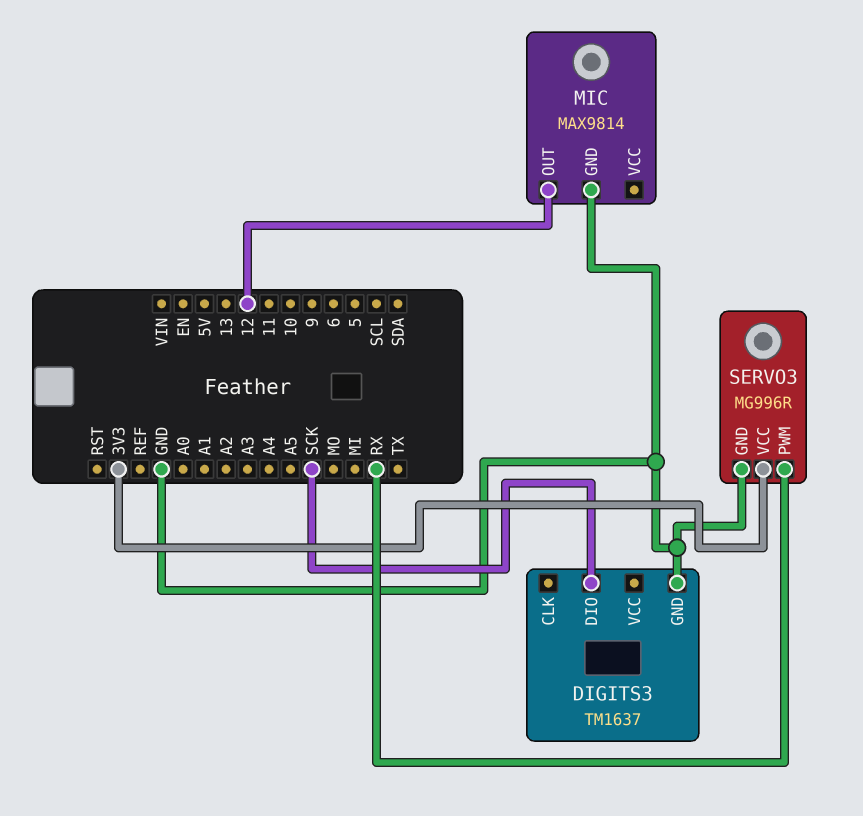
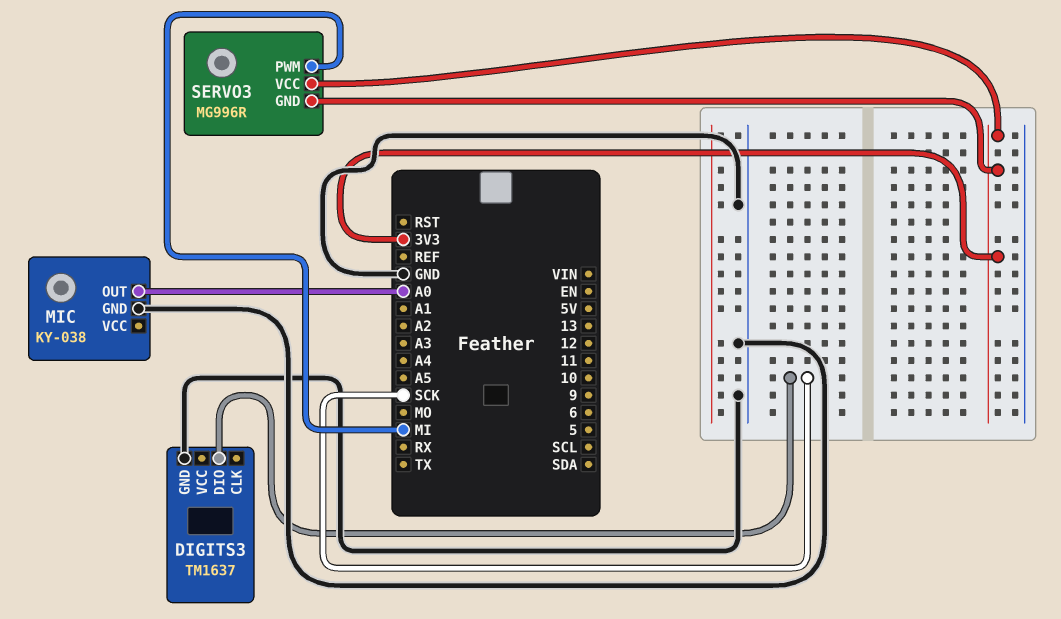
MIC: MAX9814 -> KY-038
MIC pin OUT: 12 -> A0
SERVO3 pin GND: GND -> 3V3
SERVO3 pin PWM: RX -> MI

